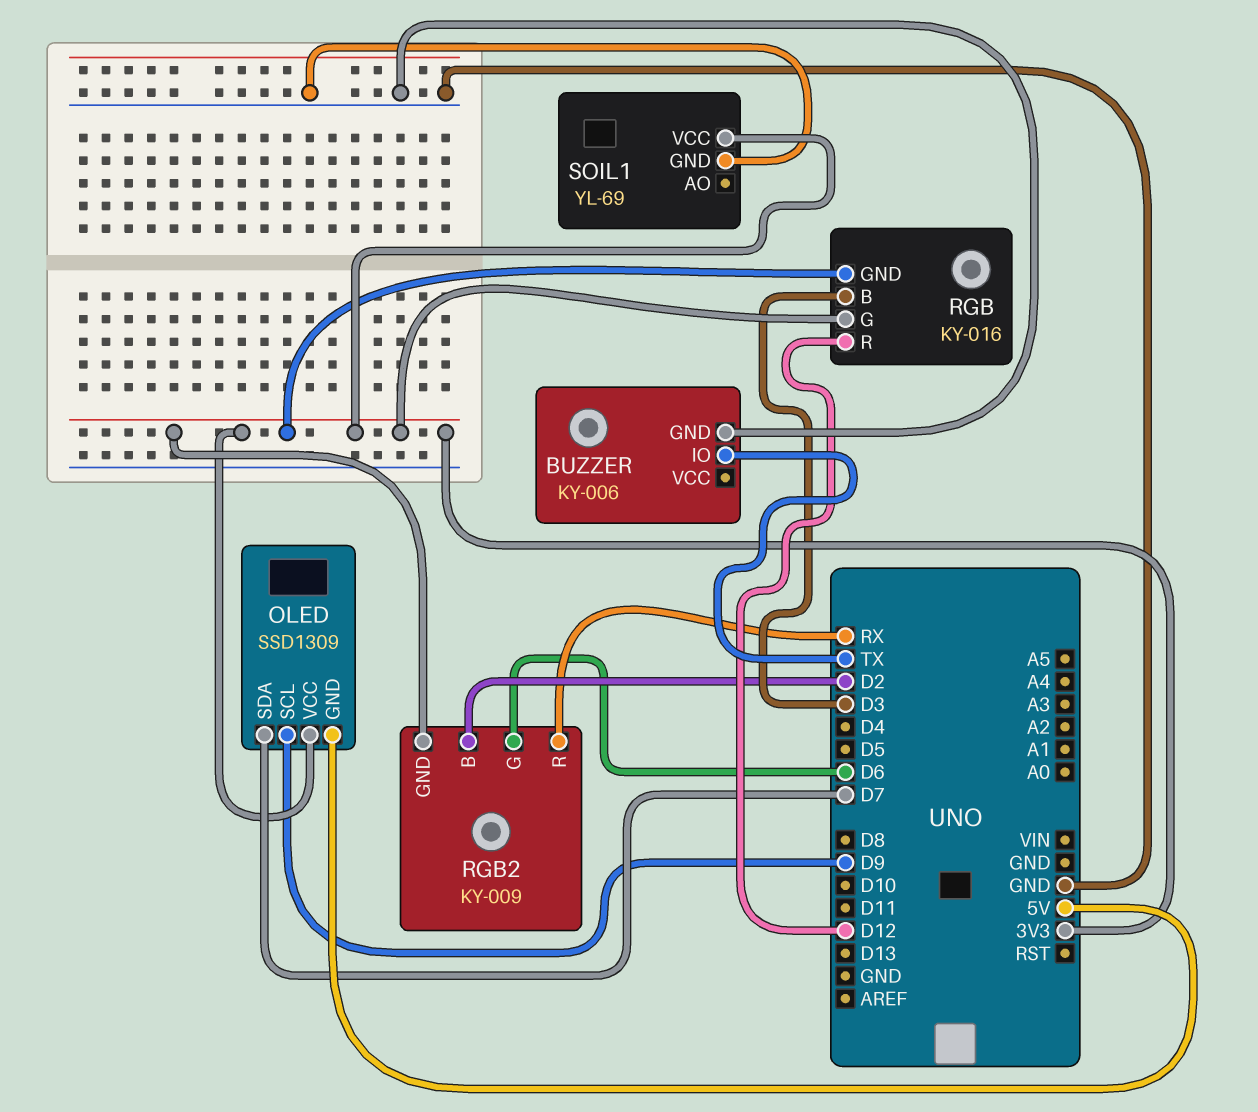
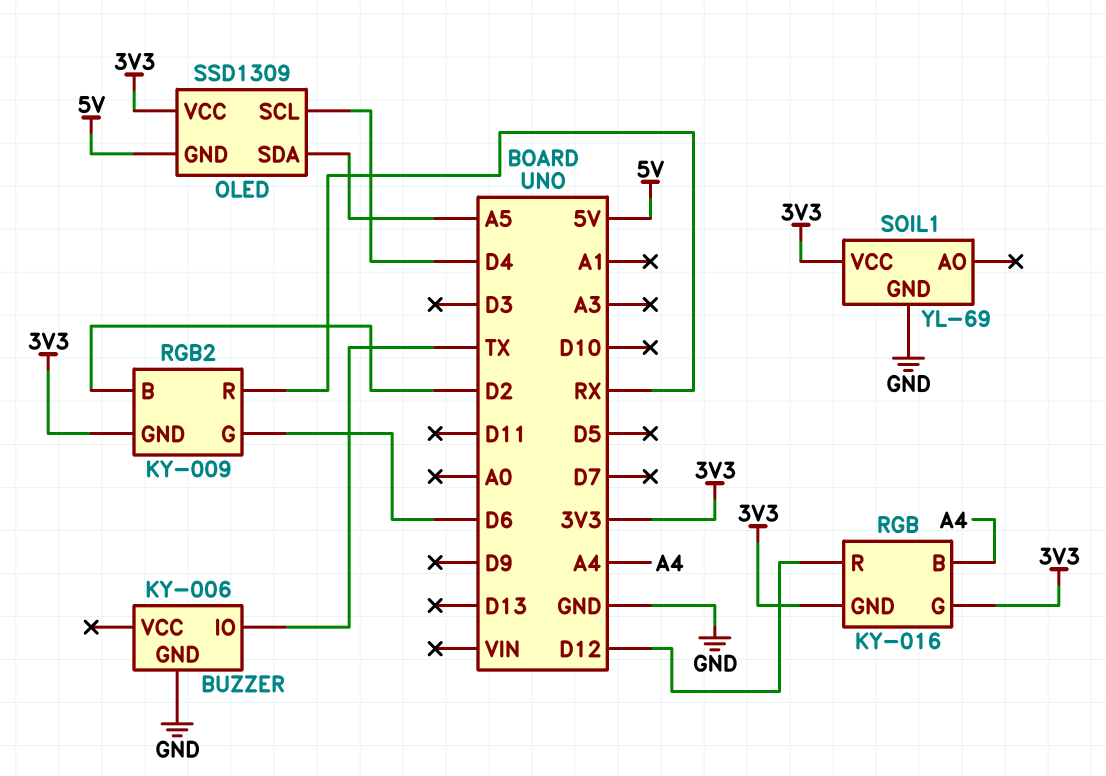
OLED pin SCL: D9 -> D4
OLED pin SDA: D7 -> A5
RGB pin B: D3 -> A4

